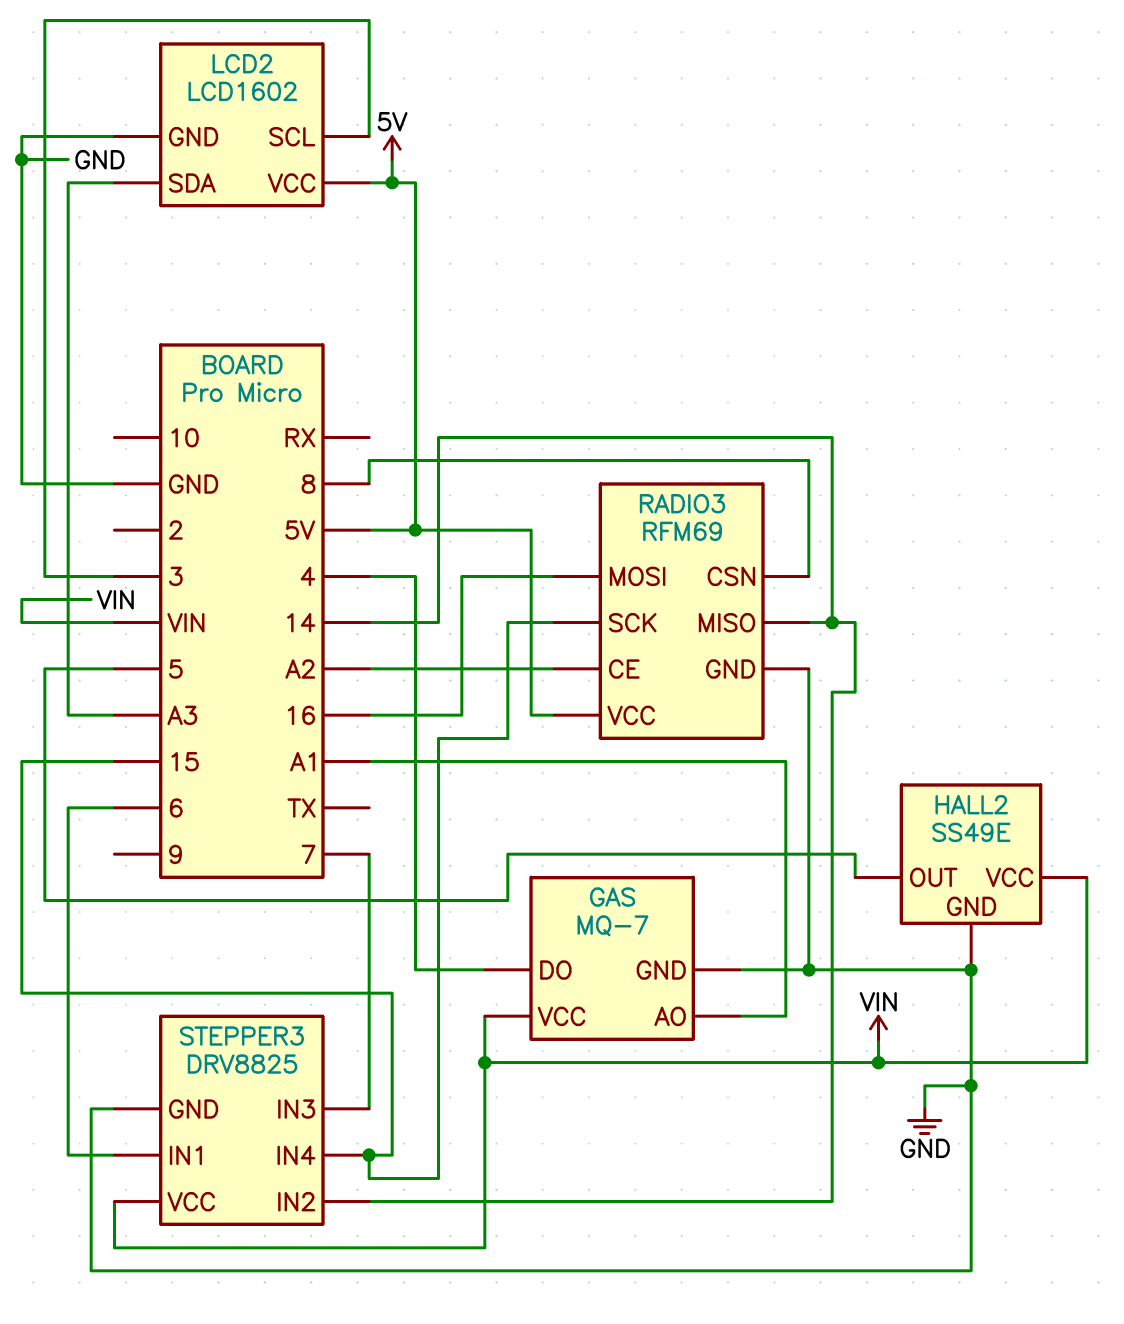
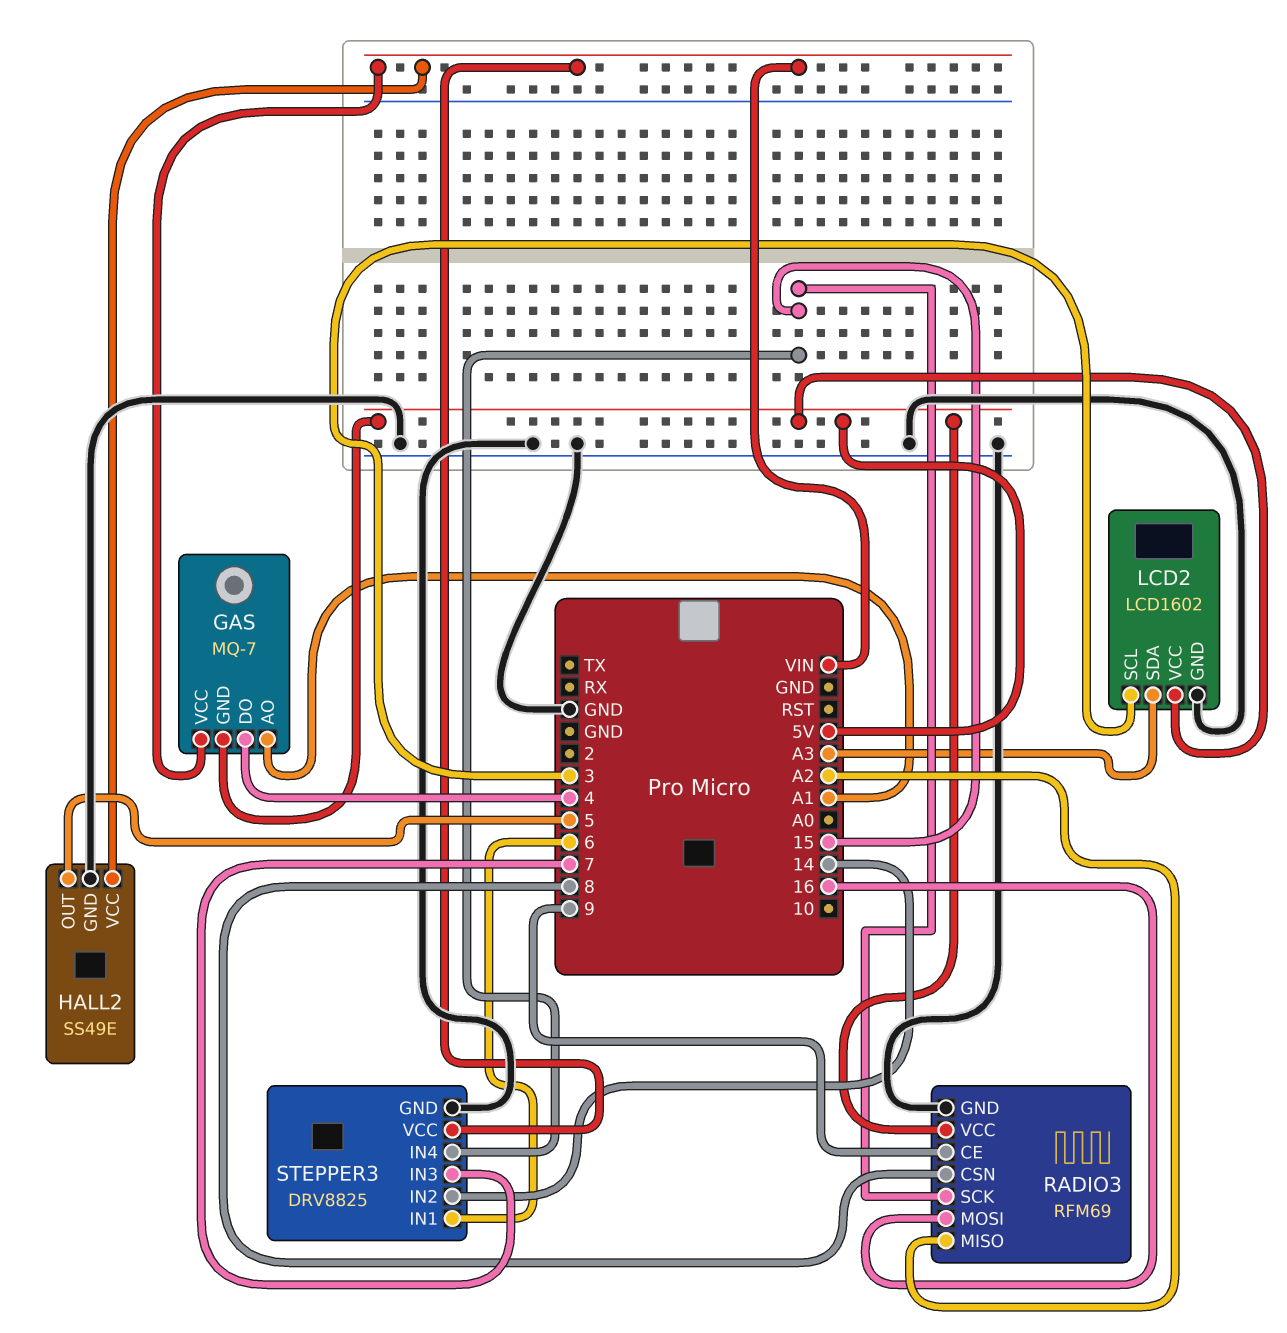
GAS pin GND: GND -> 5V
RADIO3 pin CE: A2 -> 9
RADIO3 pin MISO: 14 -> A2

